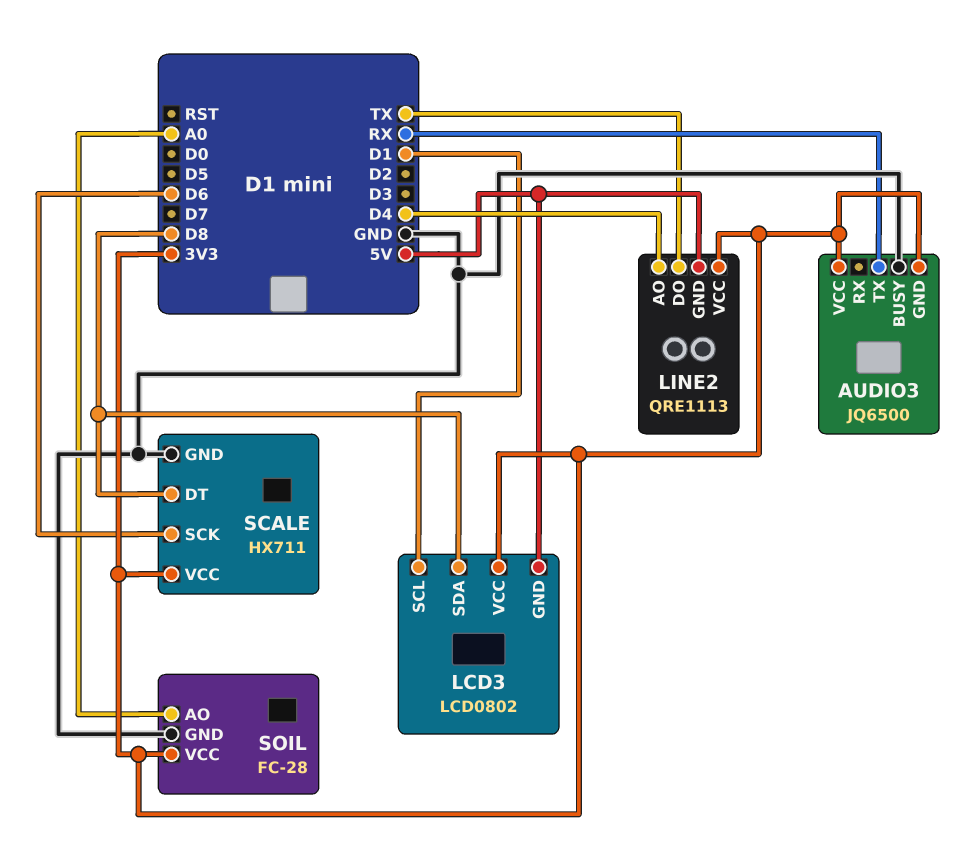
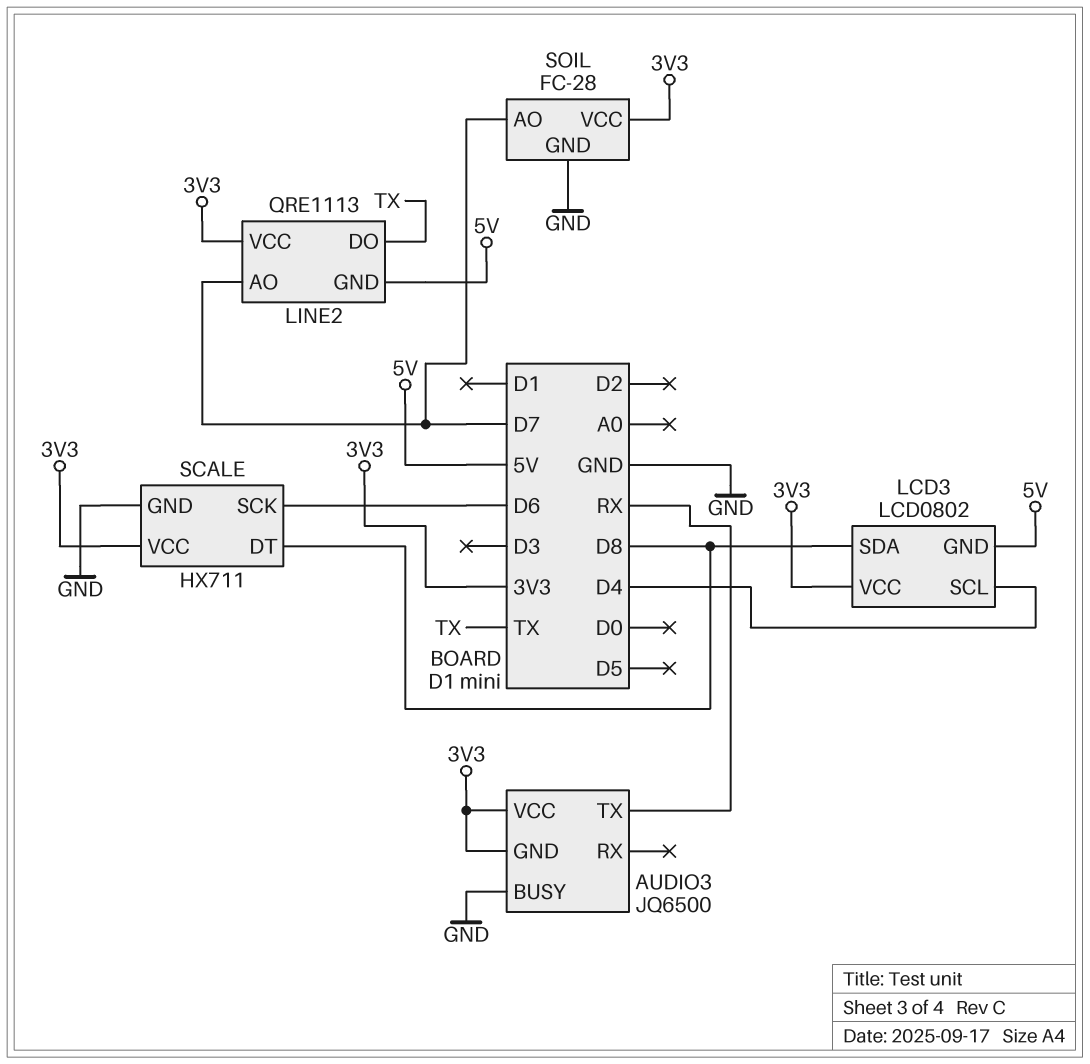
LCD3 pin SCL: D1 -> D4
LINE2 pin AO: D4 -> D7
SOIL pin AO: A0 -> D7

